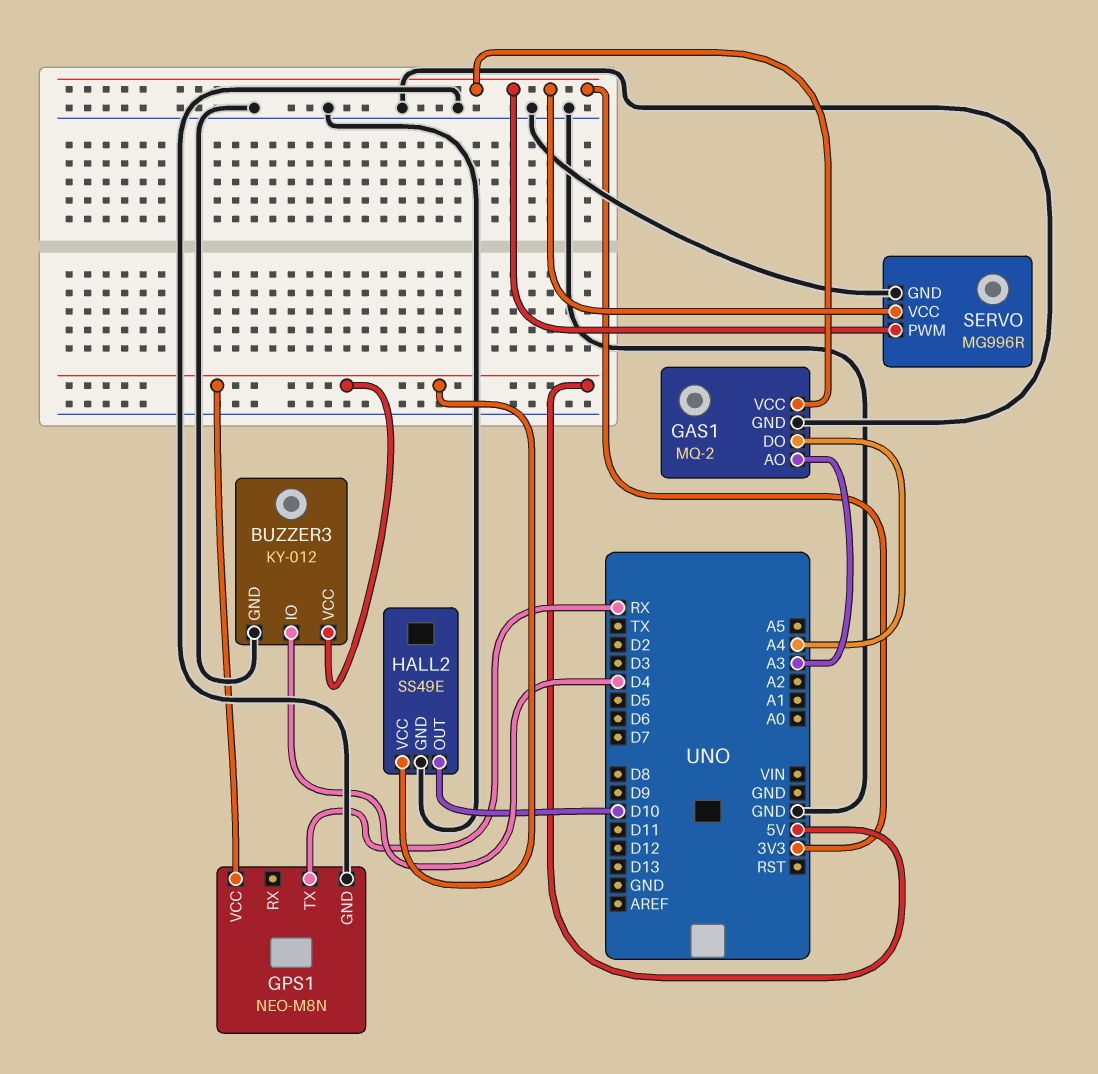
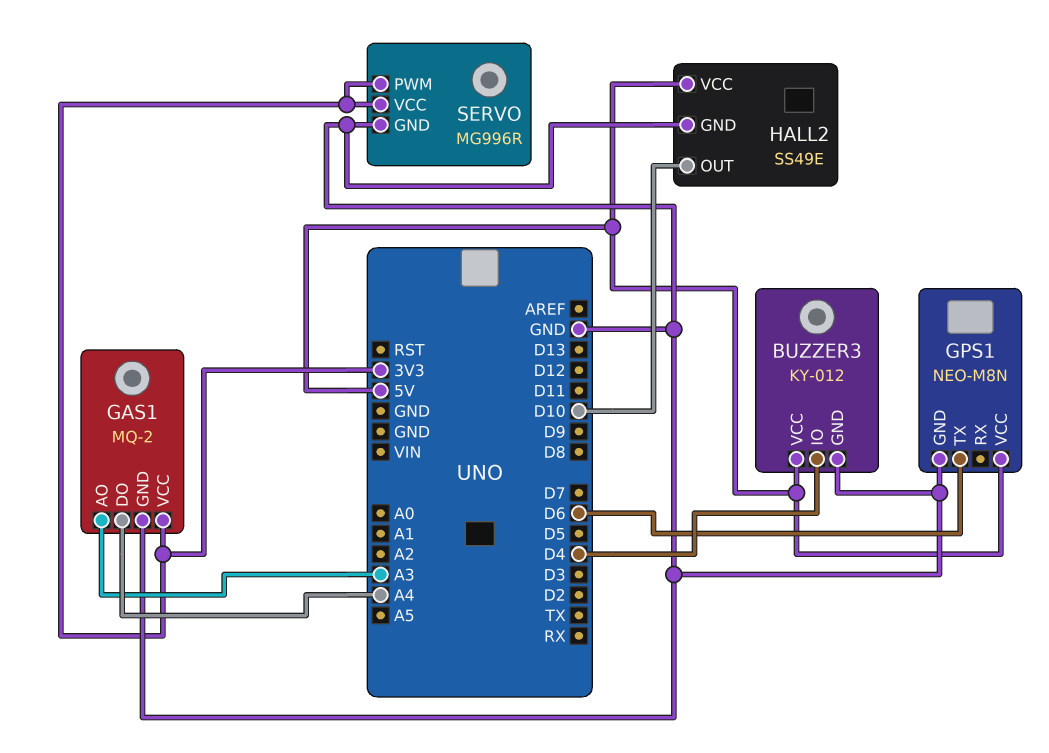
GPS1 pin TX: RX -> D6

